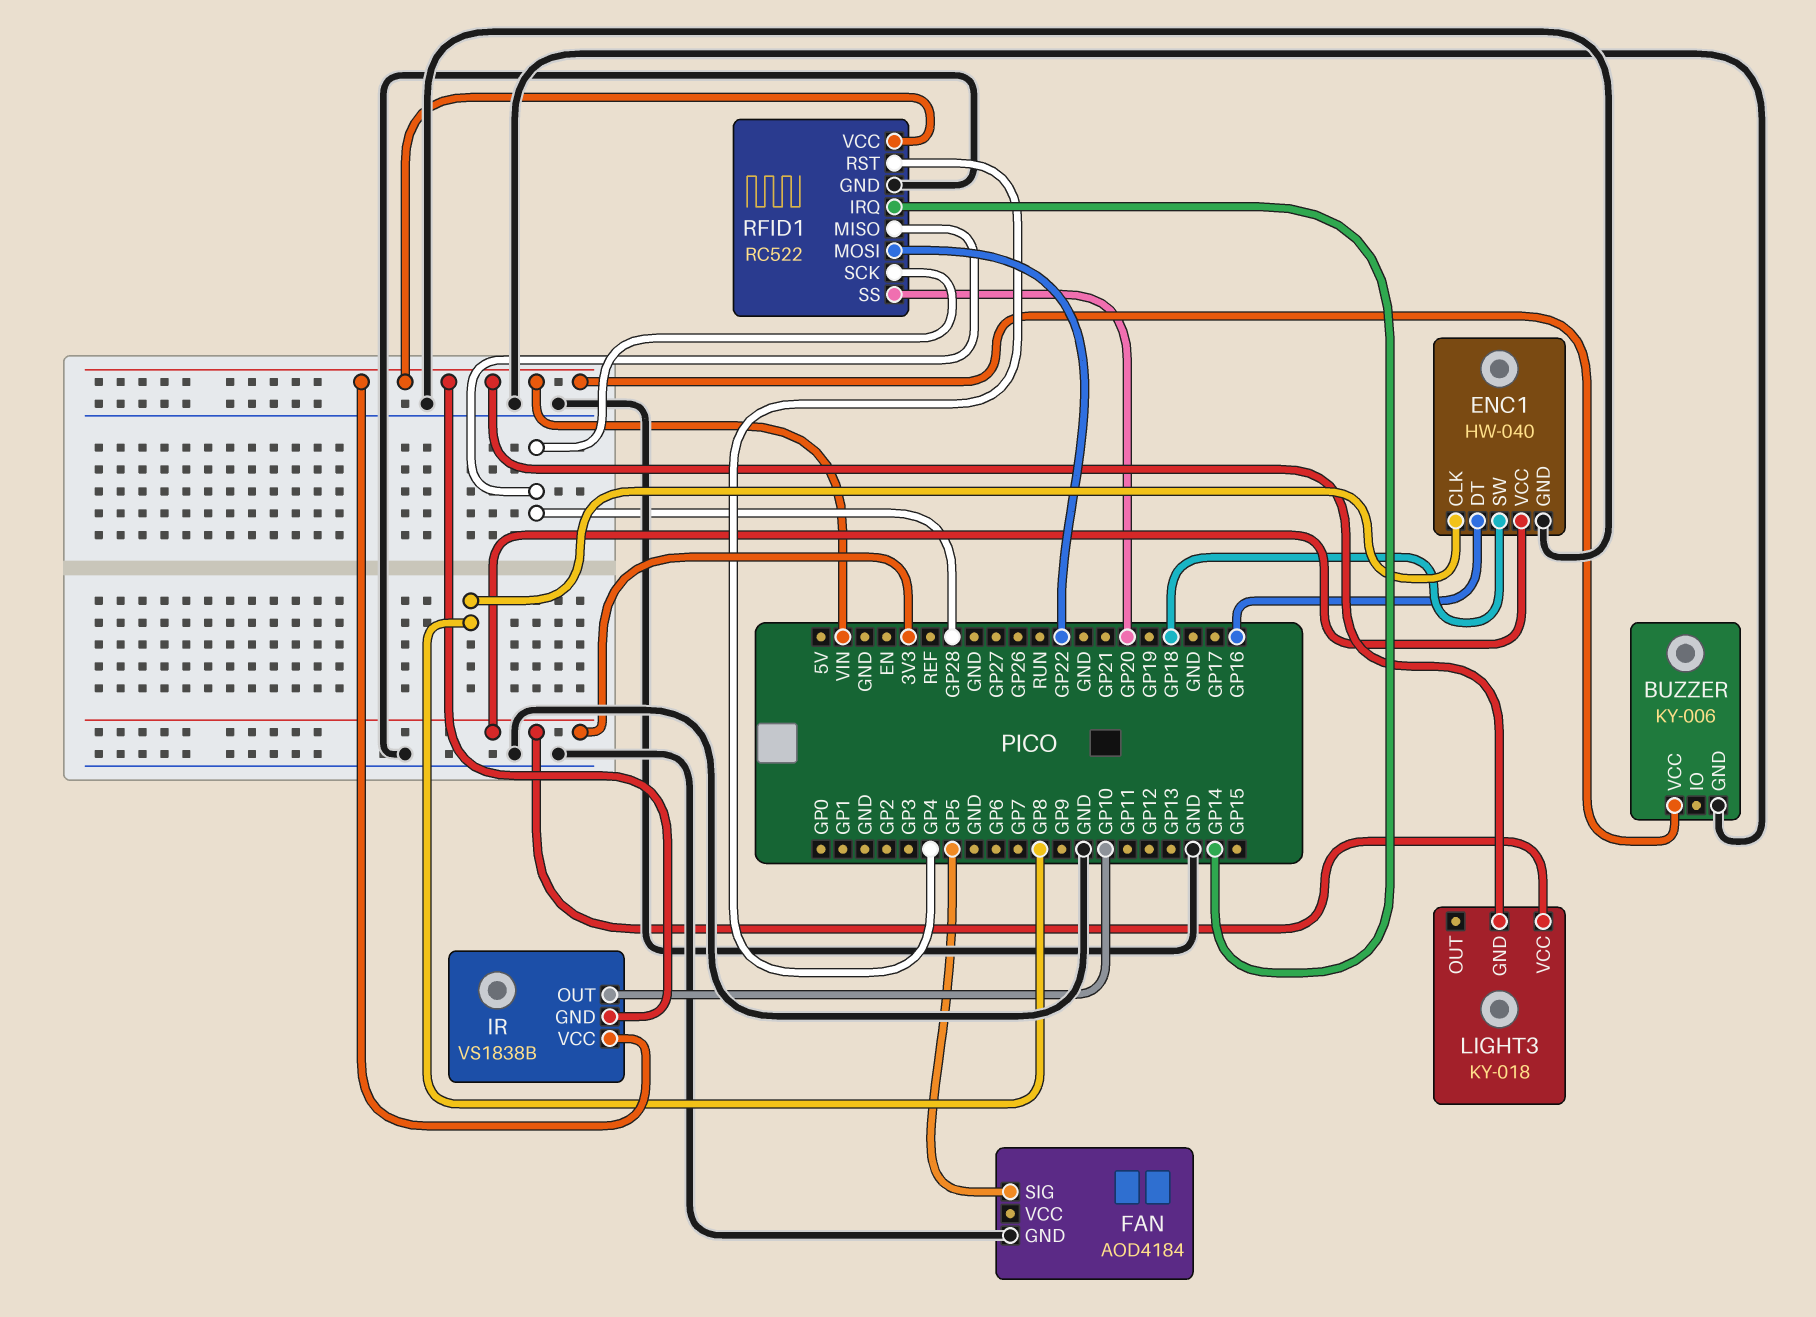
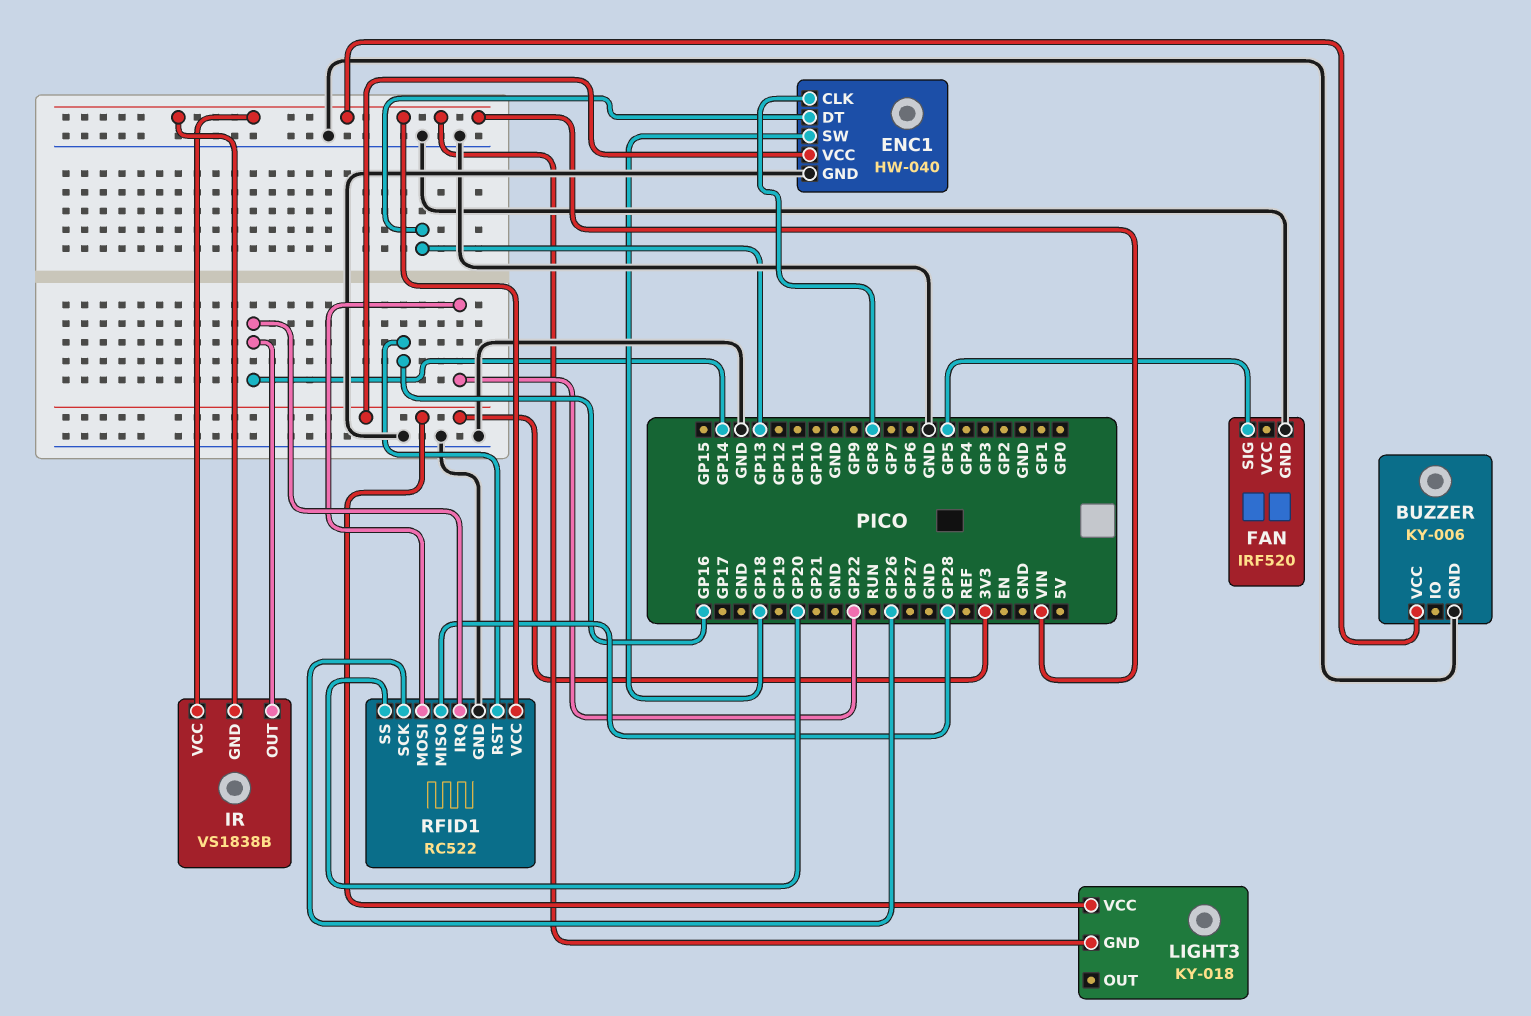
ENC1 pin DT: GP16 -> GP13
FAN: AOD4184 -> IRF520
IR pin OUT: GP10 -> GP14
RFID1 pin RST: GP4 -> GP16
RFID1 pin SCK: GP28 -> GP26

